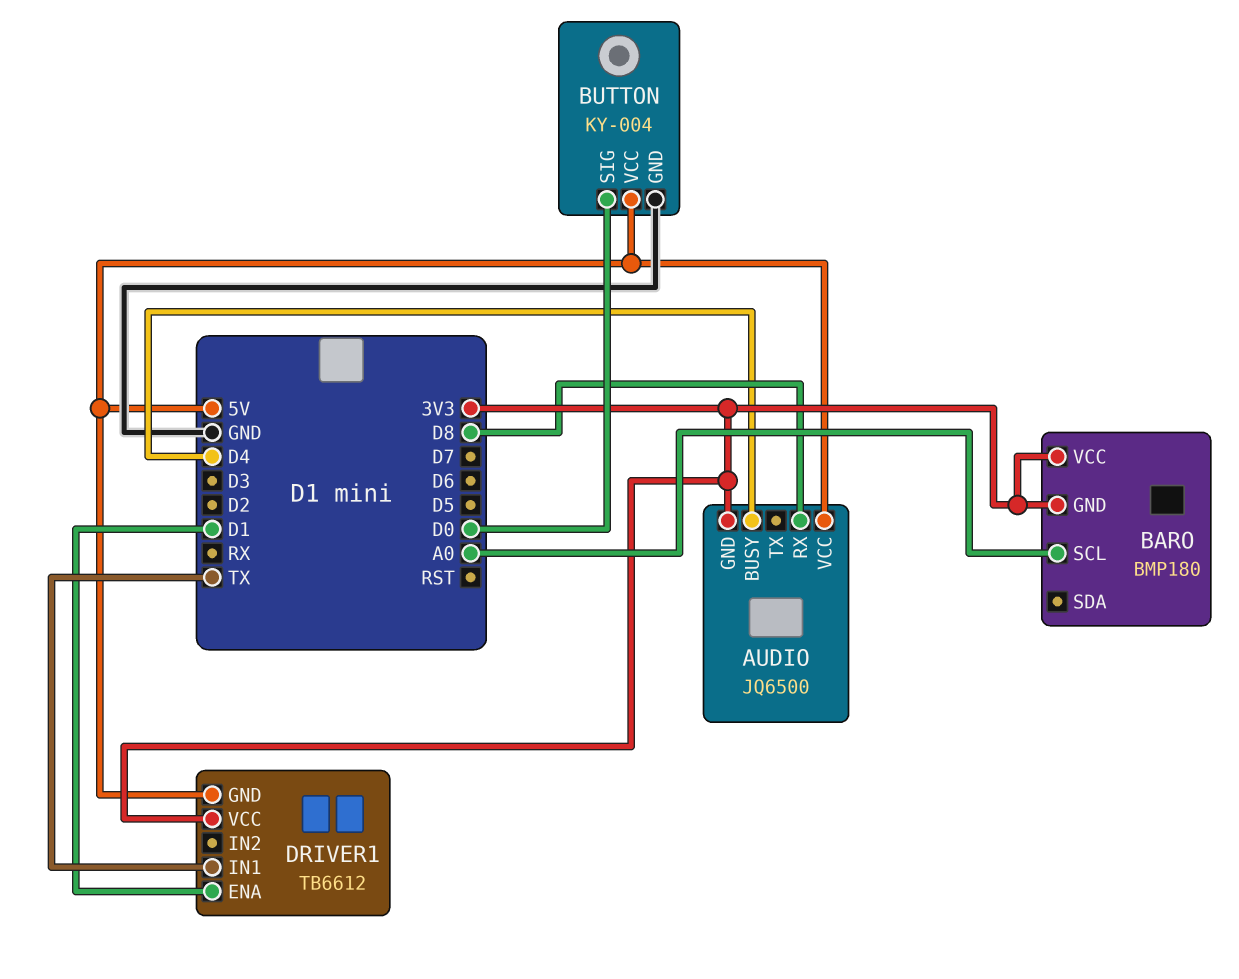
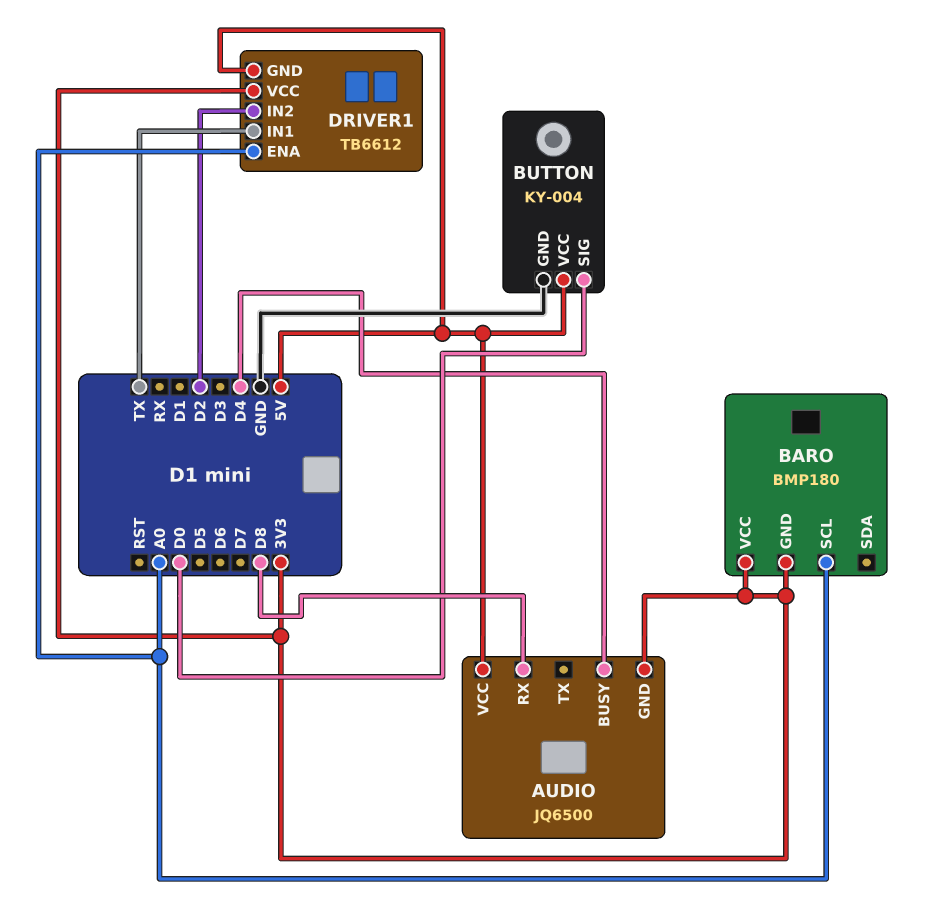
DRIVER1 pin ENA: D1 -> A0
DRIVER1 pin IN2: none -> D2

